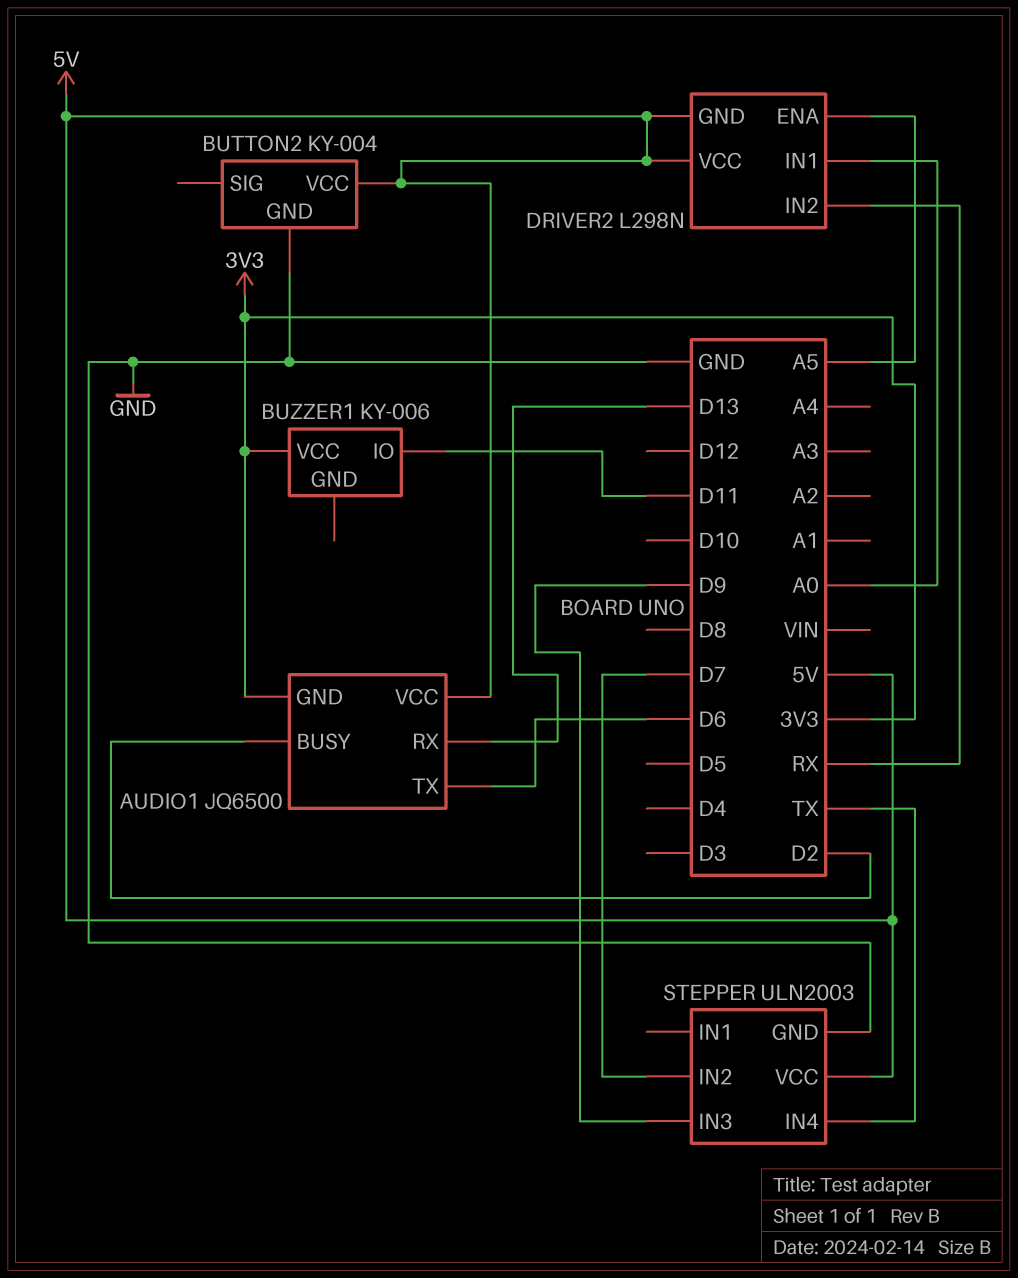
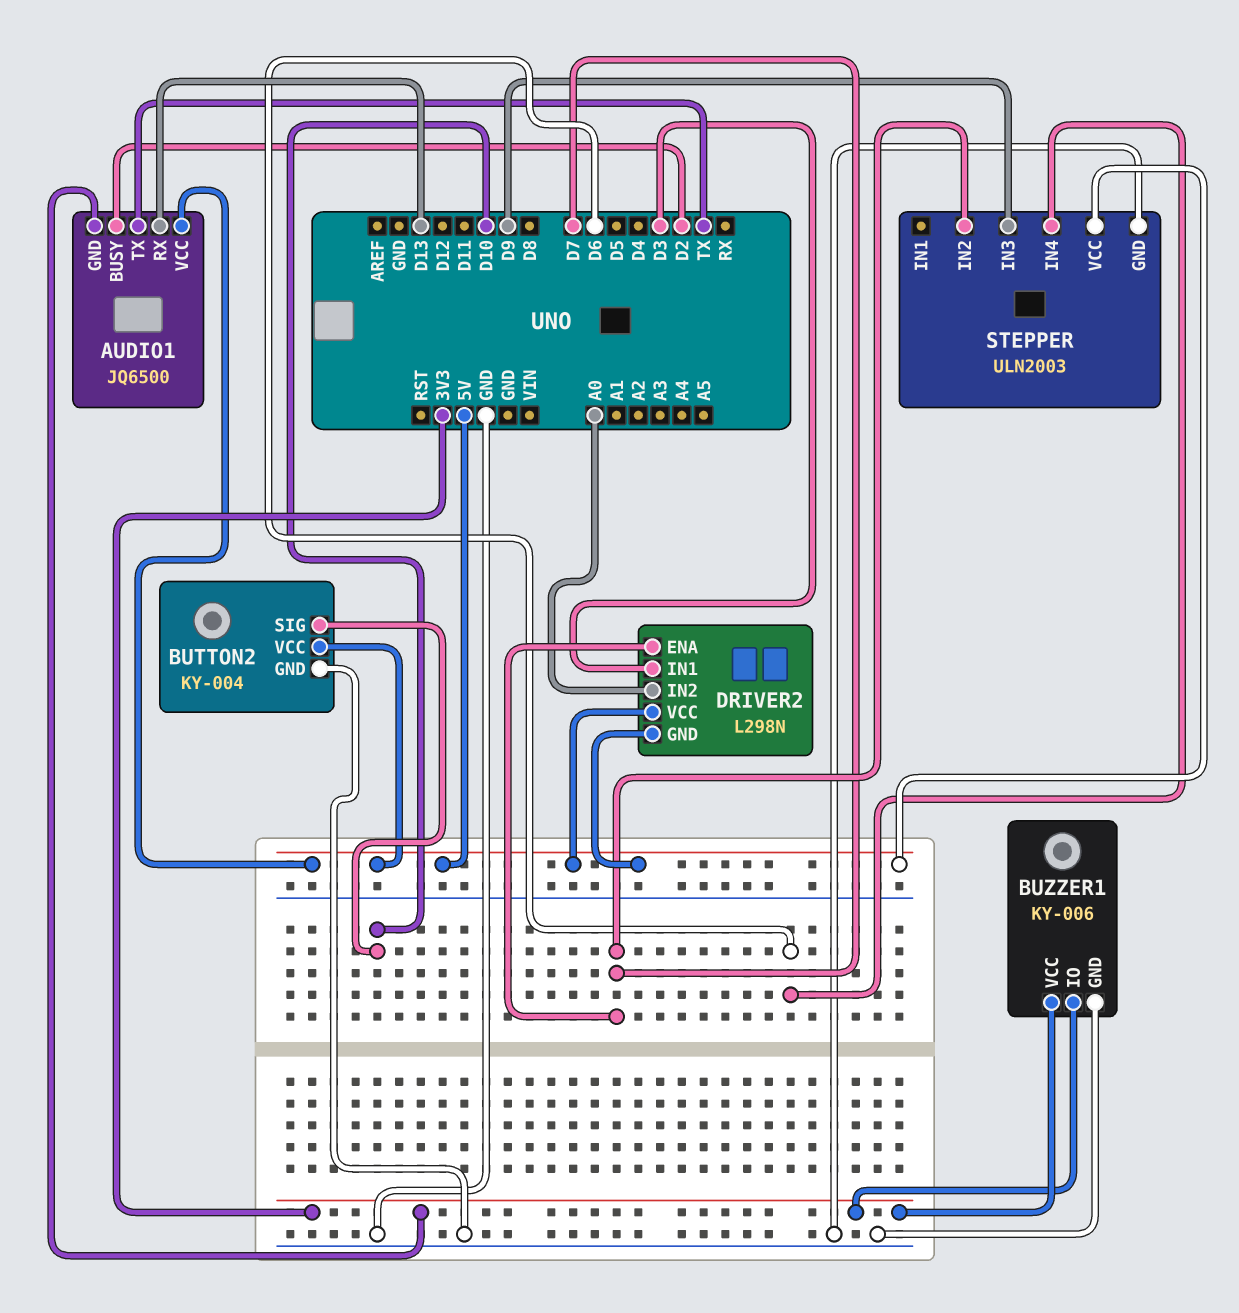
AUDIO1 pin TX: D6 -> TX
BUTTON2 pin SIG: none -> D10
BUZZER1 pin GND: none -> GND
BUZZER1 pin IO: D11 -> 3V3
DRIVER2 pin ENA: A5 -> D7
DRIVER2 pin IN1: A0 -> D3
DRIVER2 pin IN2: RX -> A0
STEPPER pin IN4: TX -> D6

